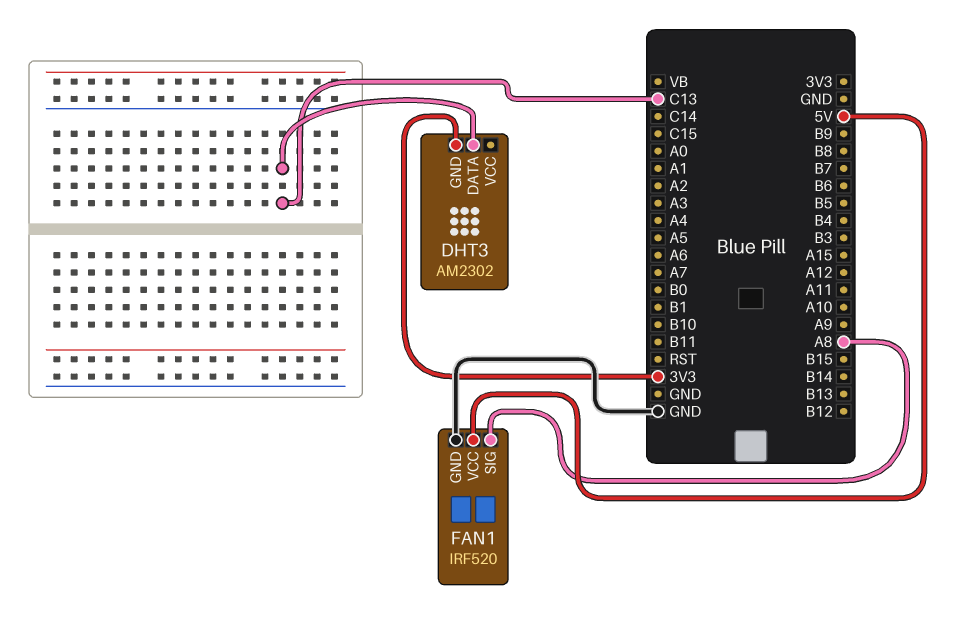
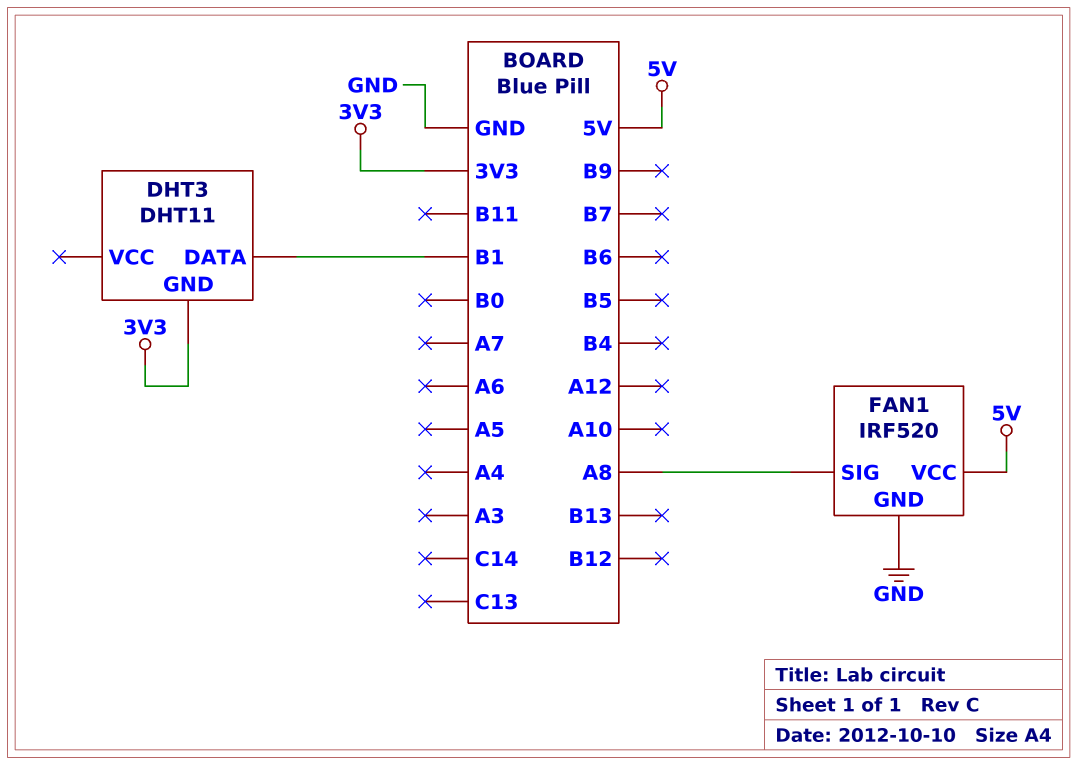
DHT3: AM2302 -> DHT11
DHT3 pin DATA: C13 -> B1

